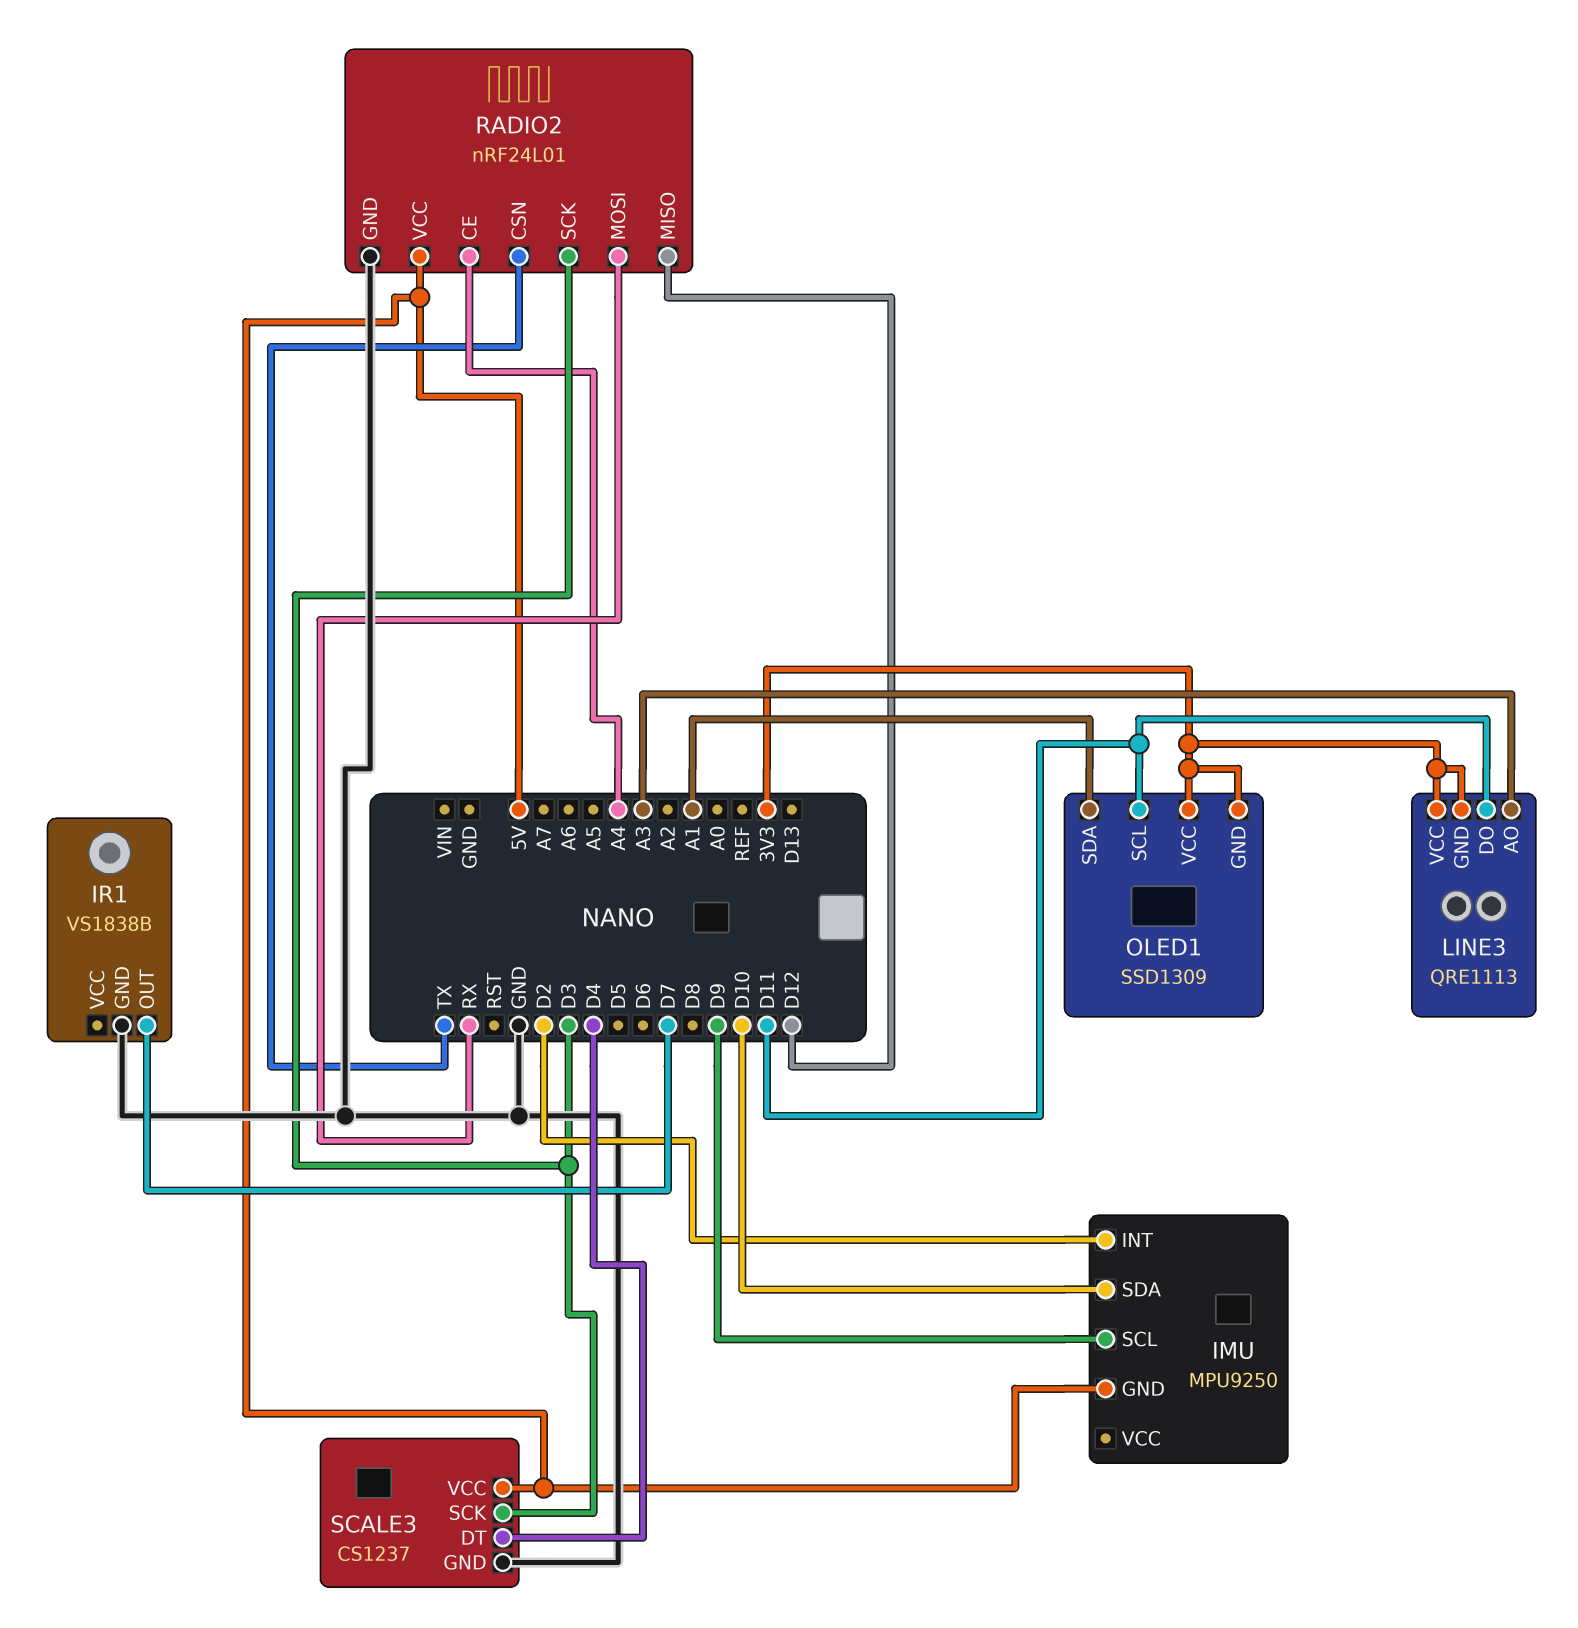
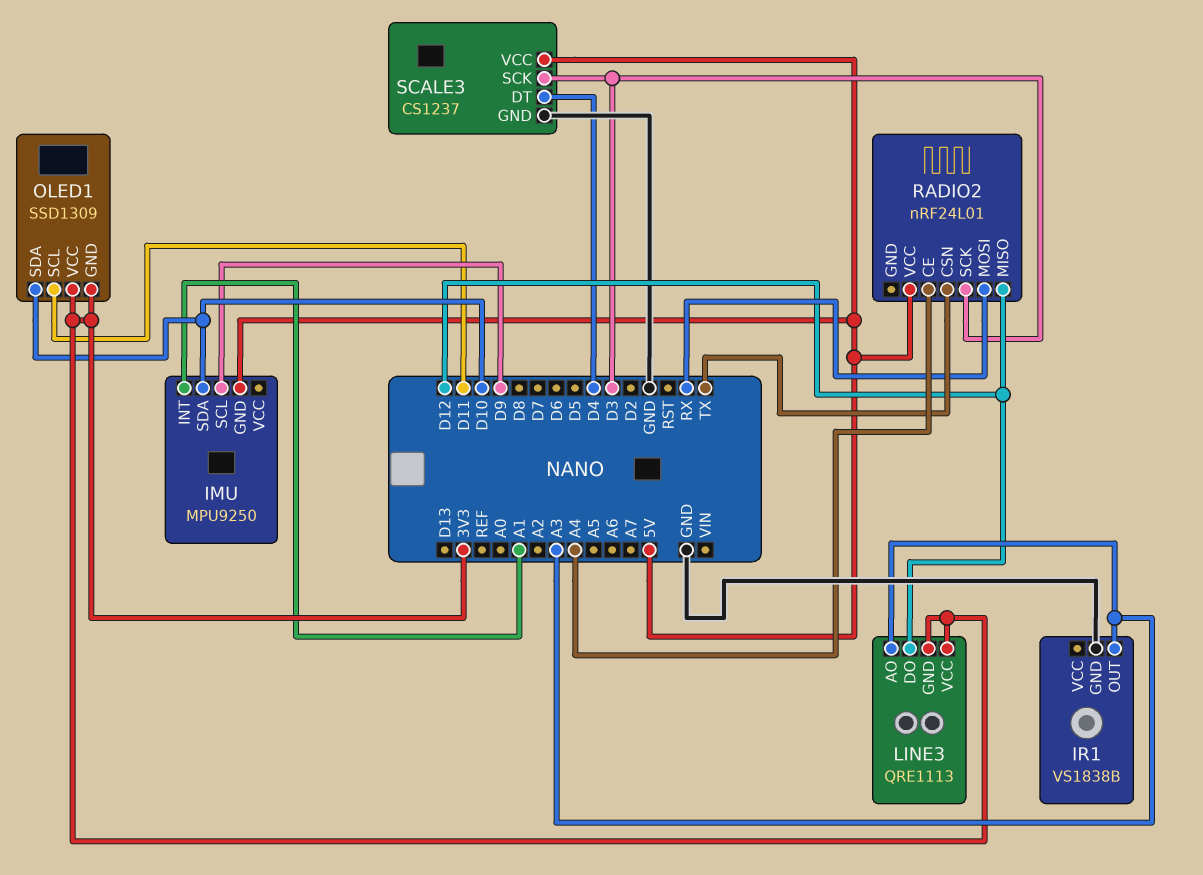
IMU pin INT: D2 -> A1
IR1 pin OUT: D7 -> A3
LINE3 pin DO: D11 -> D12
OLED1 pin SDA: A1 -> D10
RADIO2 pin GND: GND -> none

